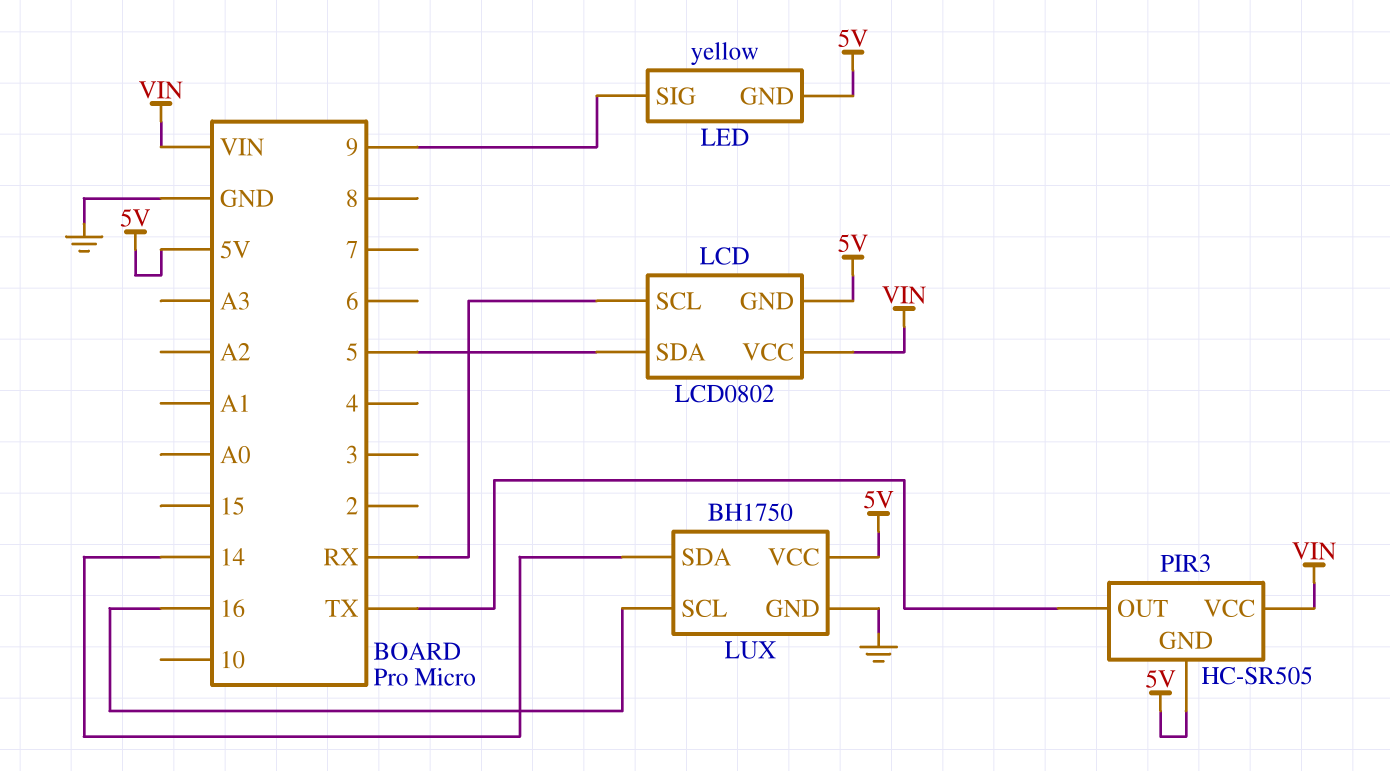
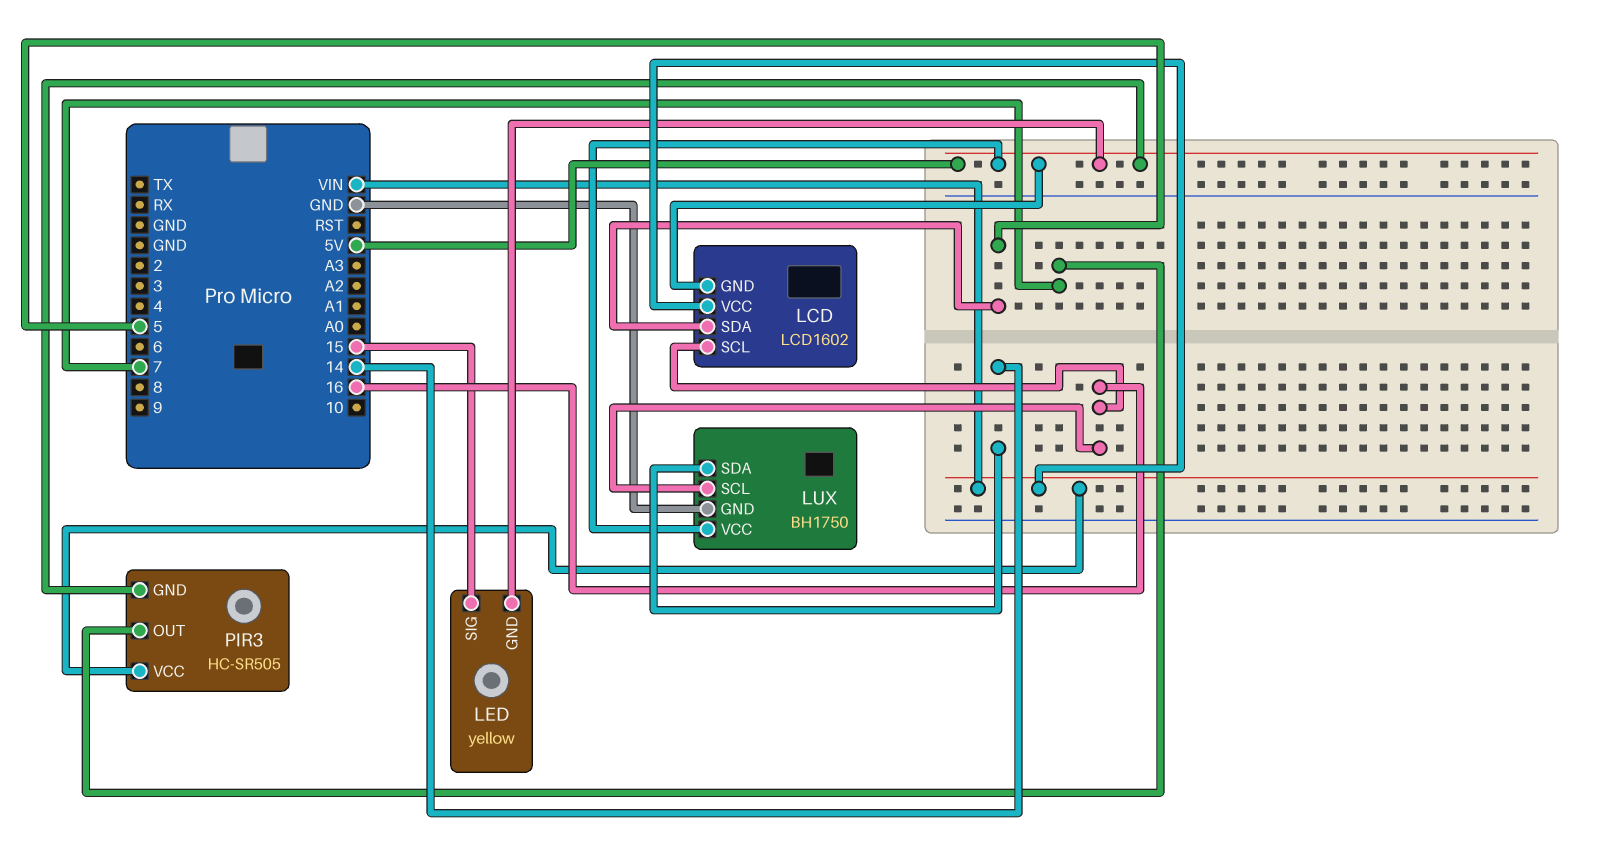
LCD: LCD0802 -> LCD1602
LCD pin SCL: RX -> 16
LED pin SIG: 9 -> 15
PIR3 pin OUT: TX -> 7

